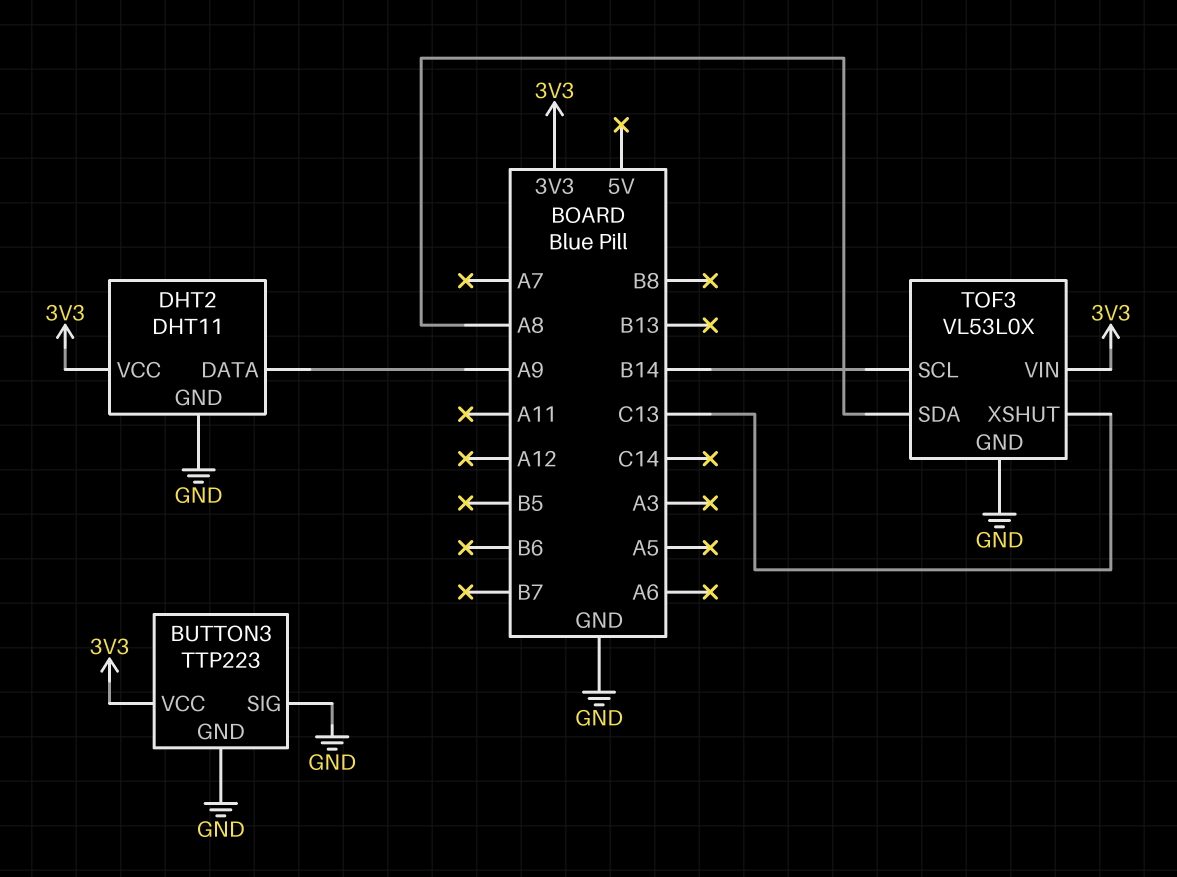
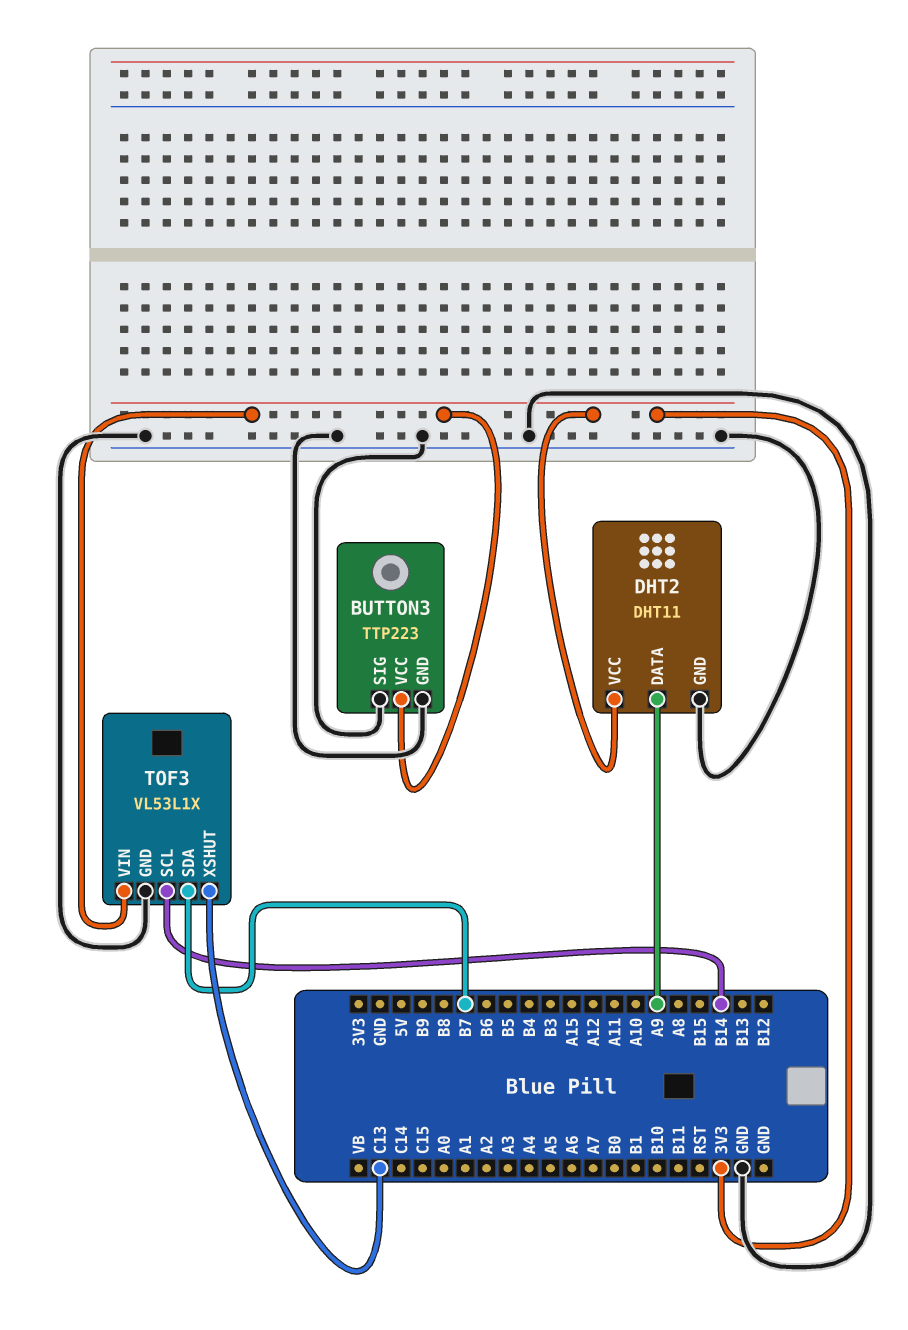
TOF3: VL53L0X -> VL53L1X
TOF3 pin SDA: A8 -> B7

